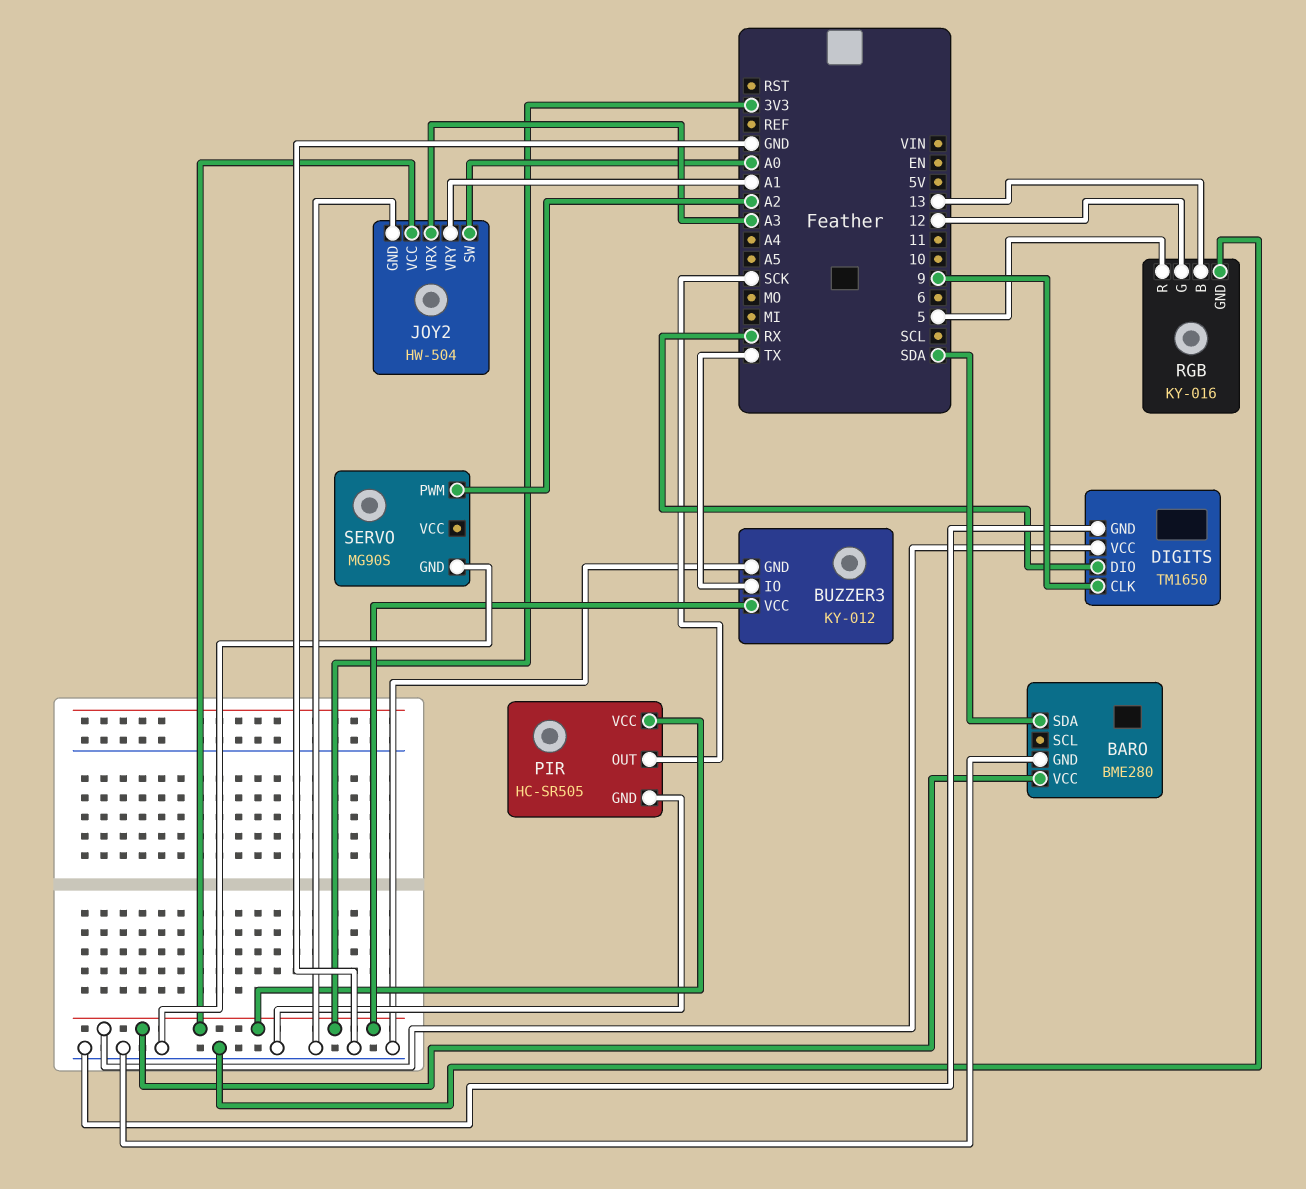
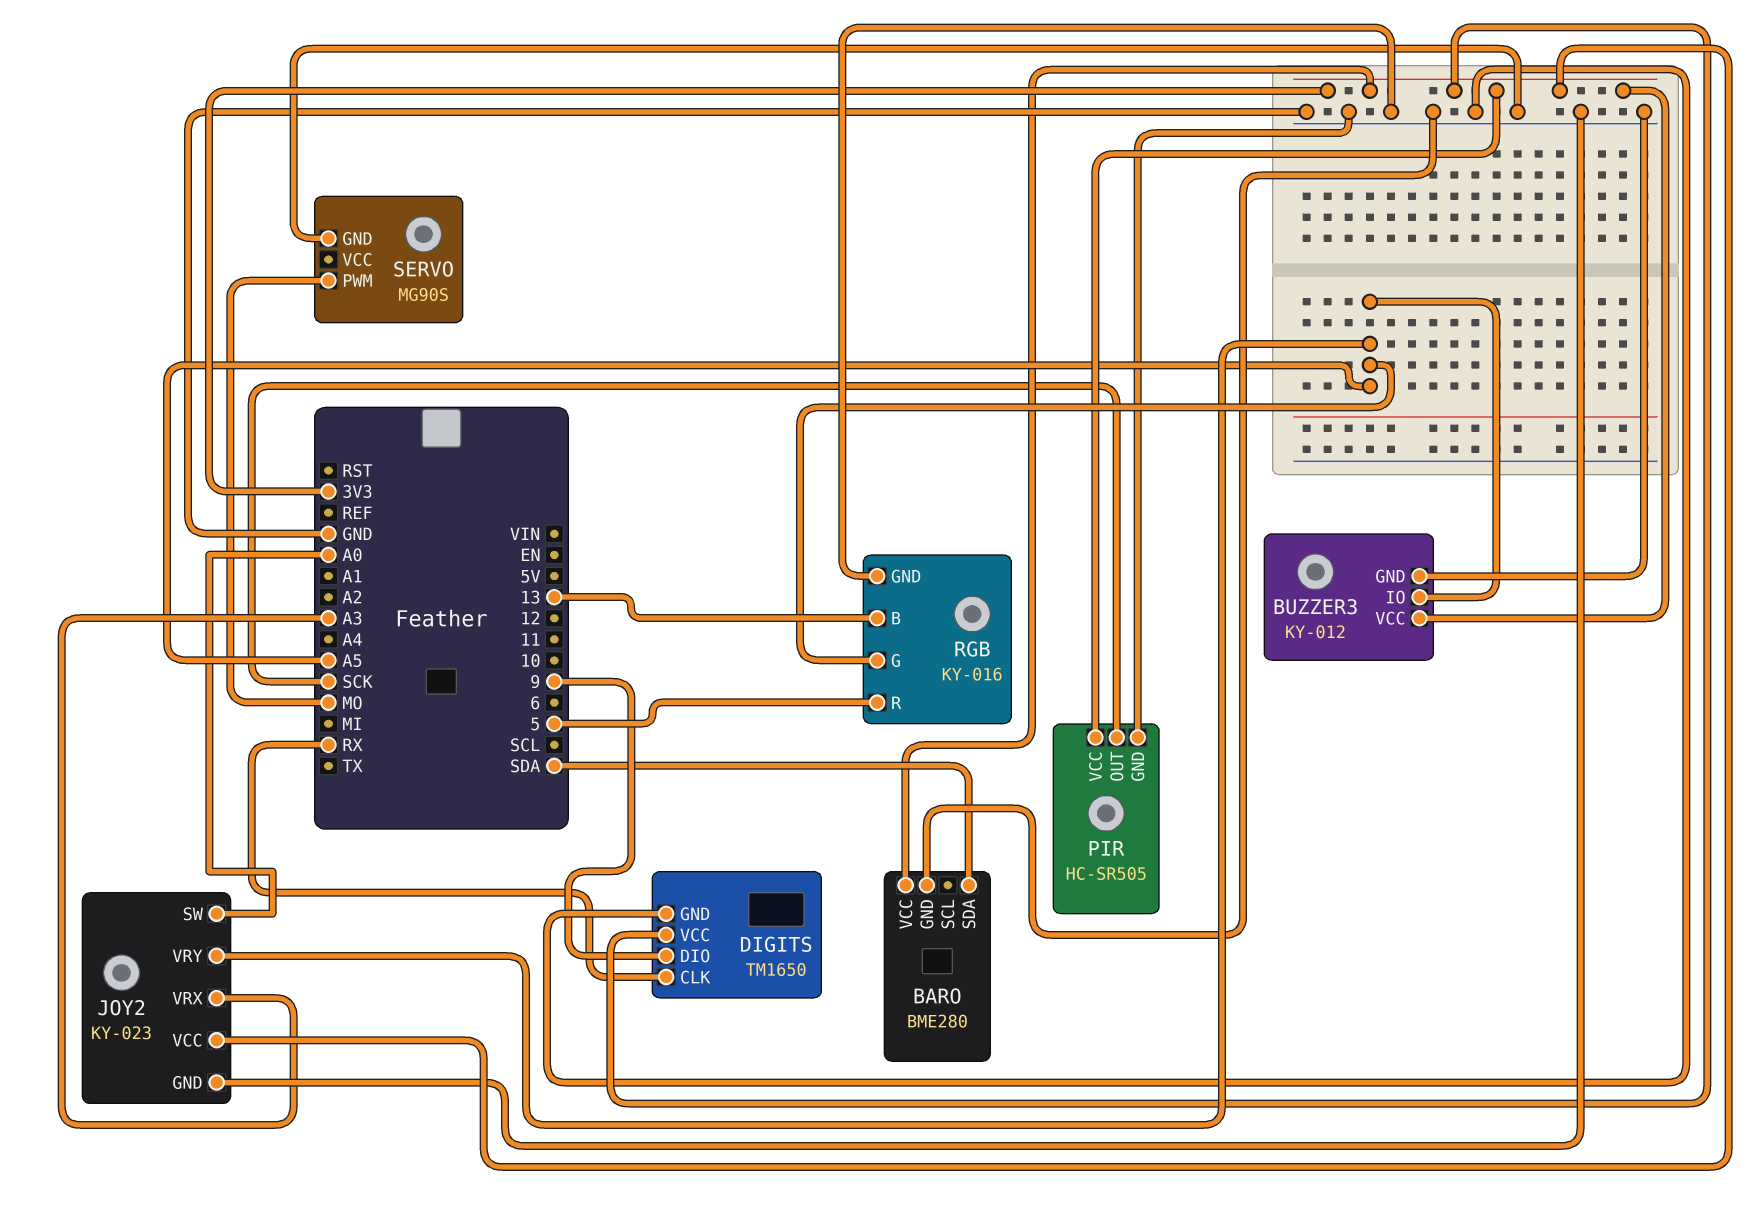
BUZZER3 pin IO: TX -> A5
DIGITS pin CLK: 9 -> RX
DIGITS pin DIO: RX -> 9
JOY2: HW-504 -> KY-023
JOY2 pin VRY: A1 -> A5
RGB pin G: 12 -> A5
SERVO pin PWM: A2 -> MO

